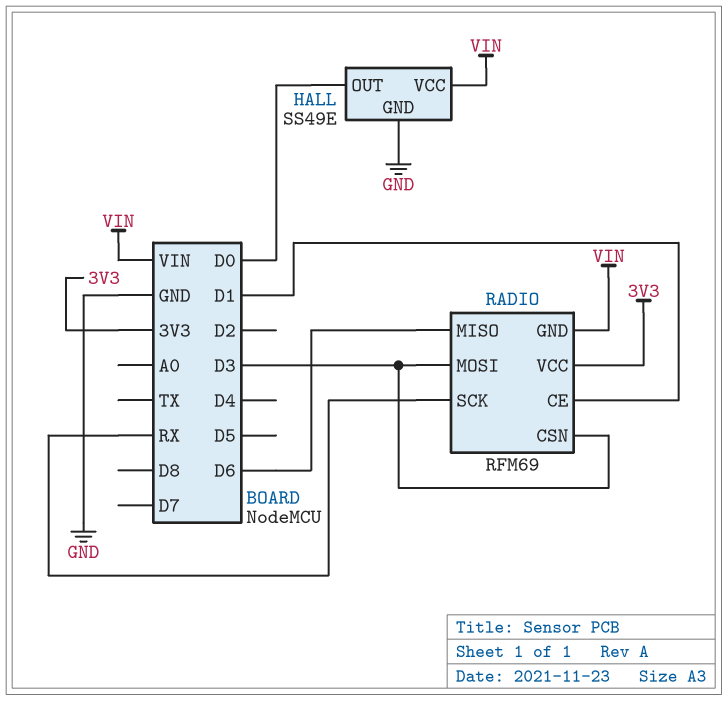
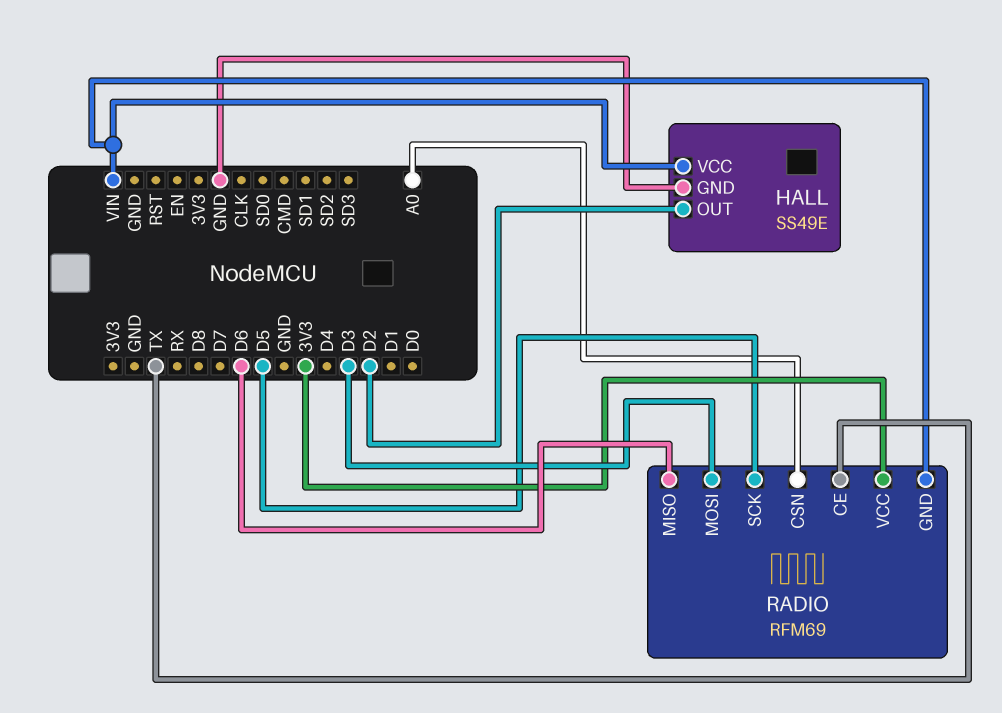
HALL pin OUT: D0 -> D2
RADIO pin CE: D1 -> TX
RADIO pin CSN: D3 -> A0
RADIO pin SCK: RX -> D5

